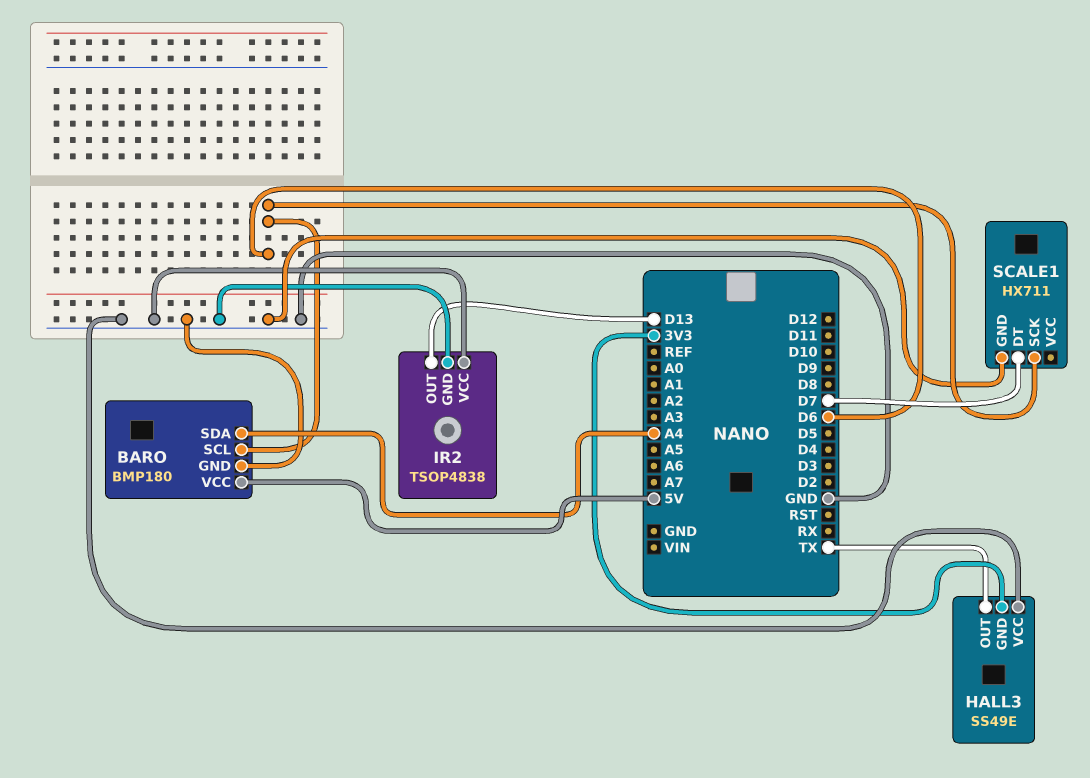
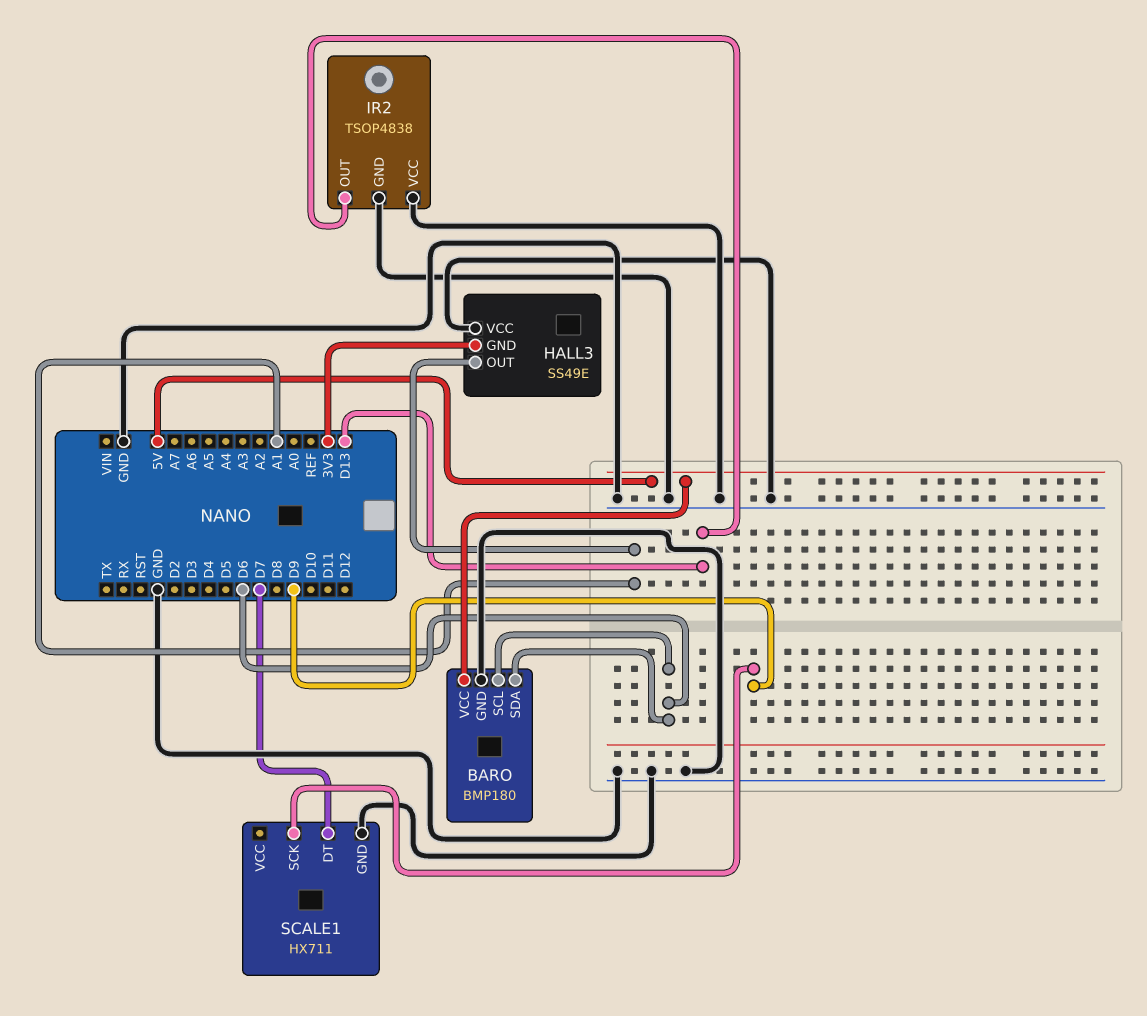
BARO pin SDA: A4 -> D6
HALL3 pin OUT: TX -> A1
SCALE1 pin SCK: D6 -> D9

